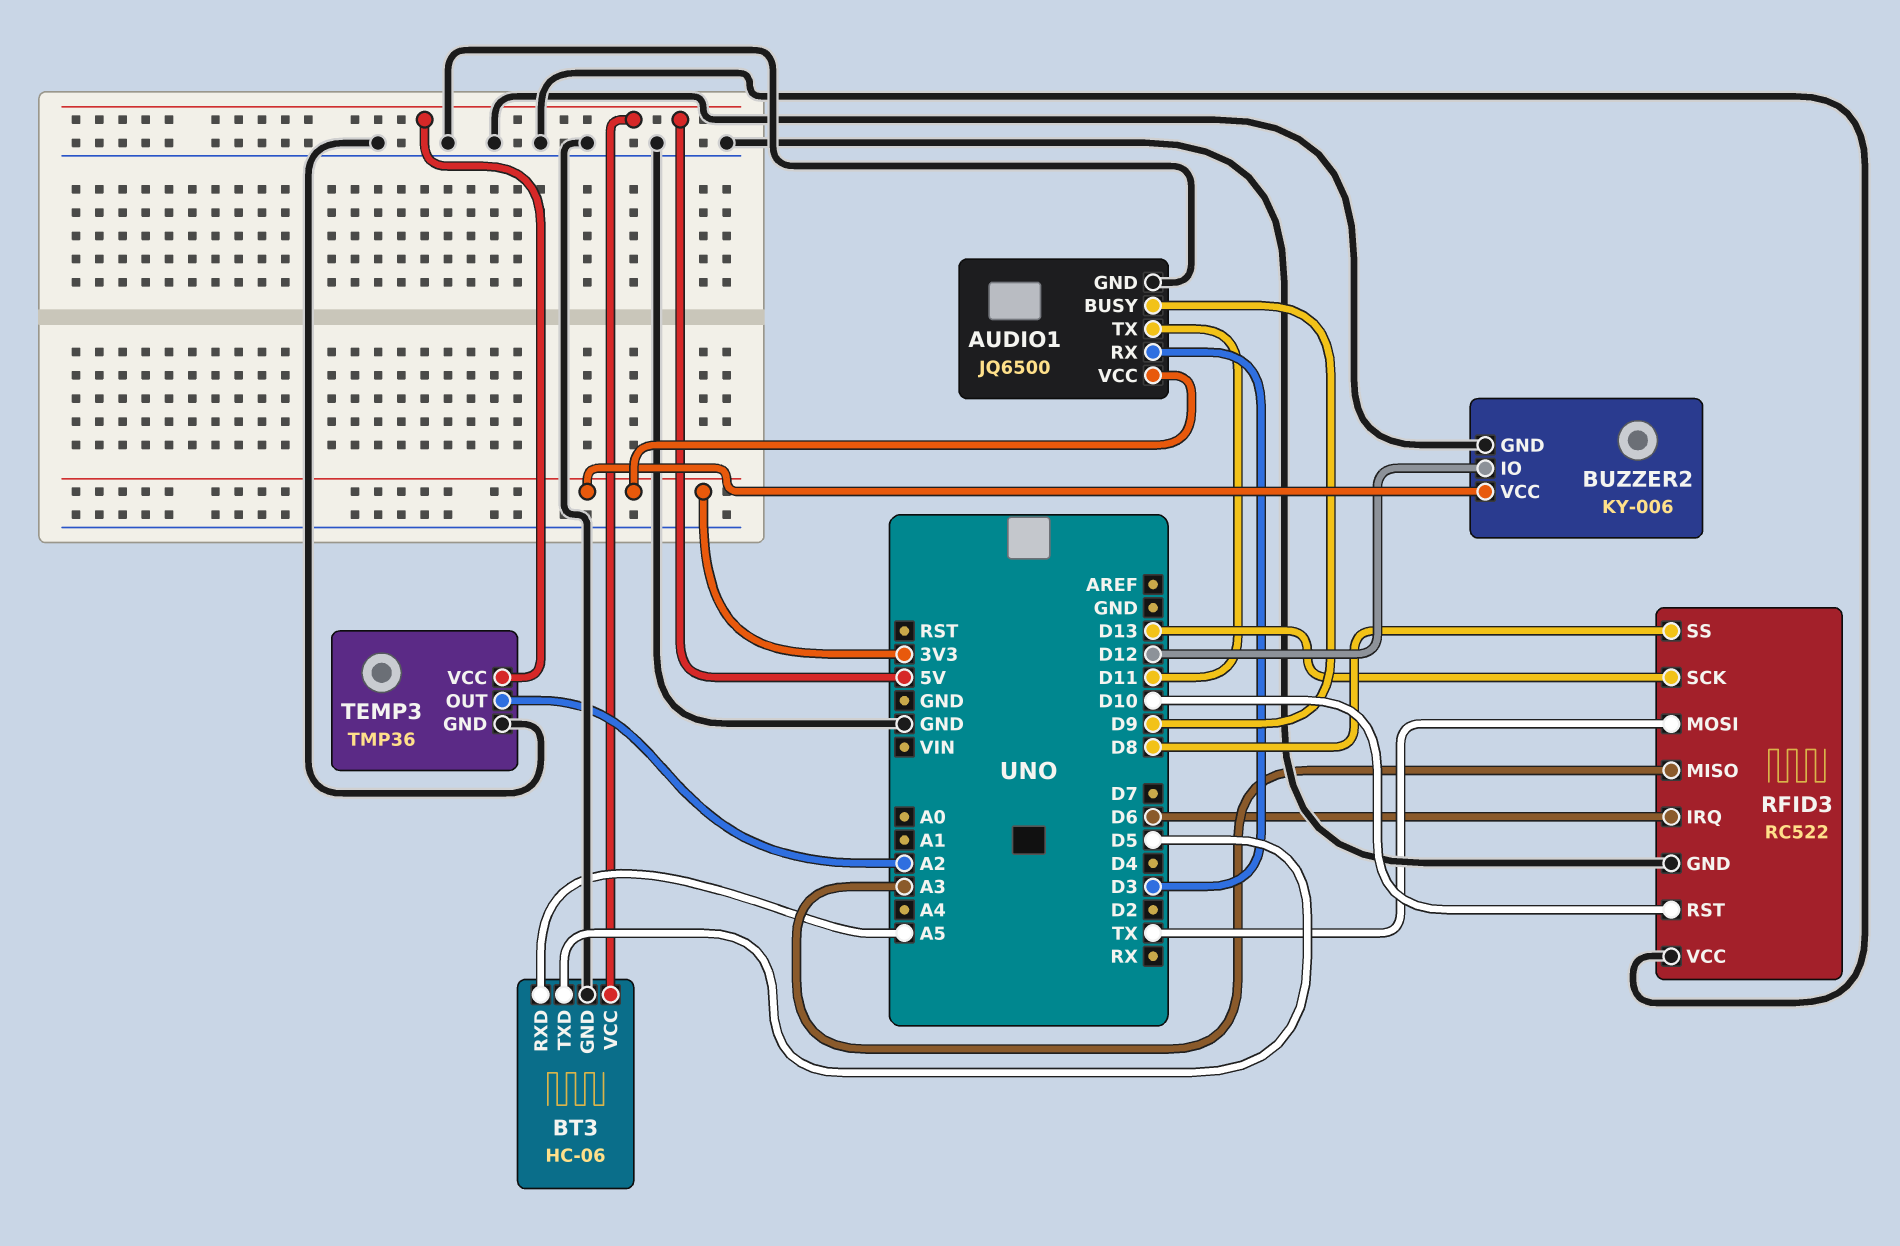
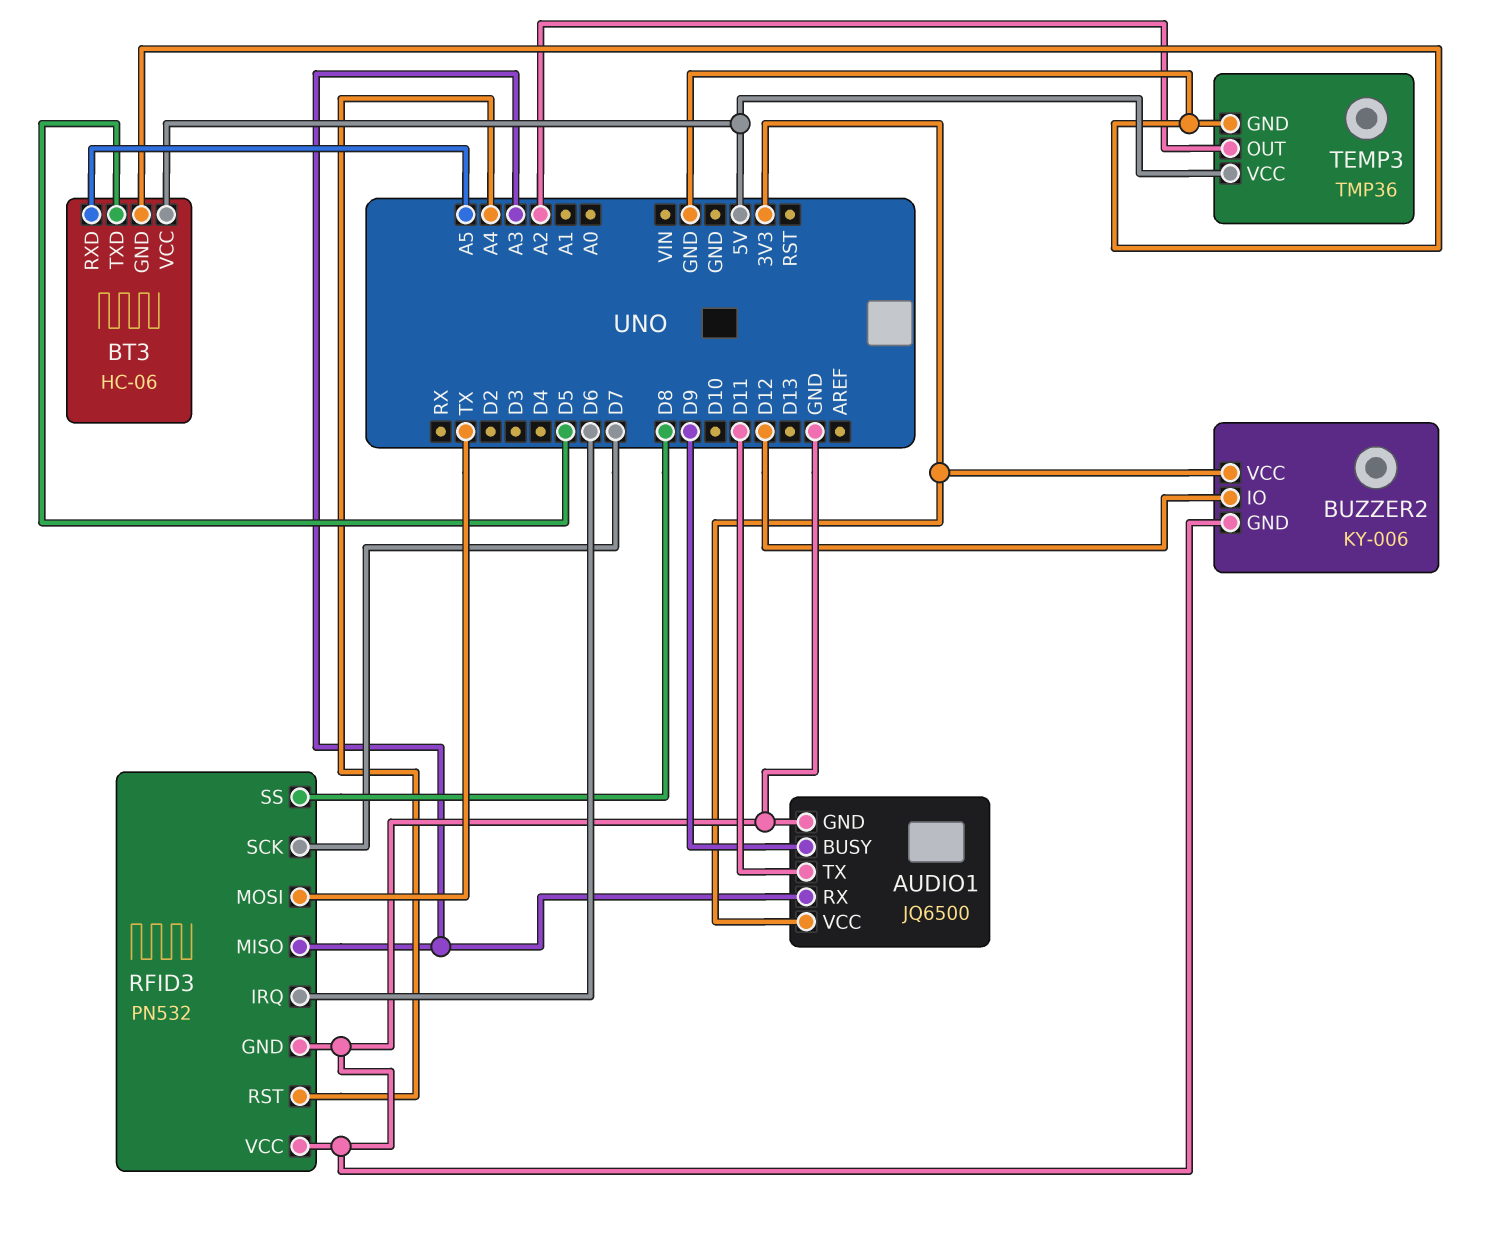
AUDIO1 pin RX: D3 -> A3
RFID3: RC522 -> PN532
RFID3 pin RST: D10 -> A4
RFID3 pin SCK: D13 -> D7

